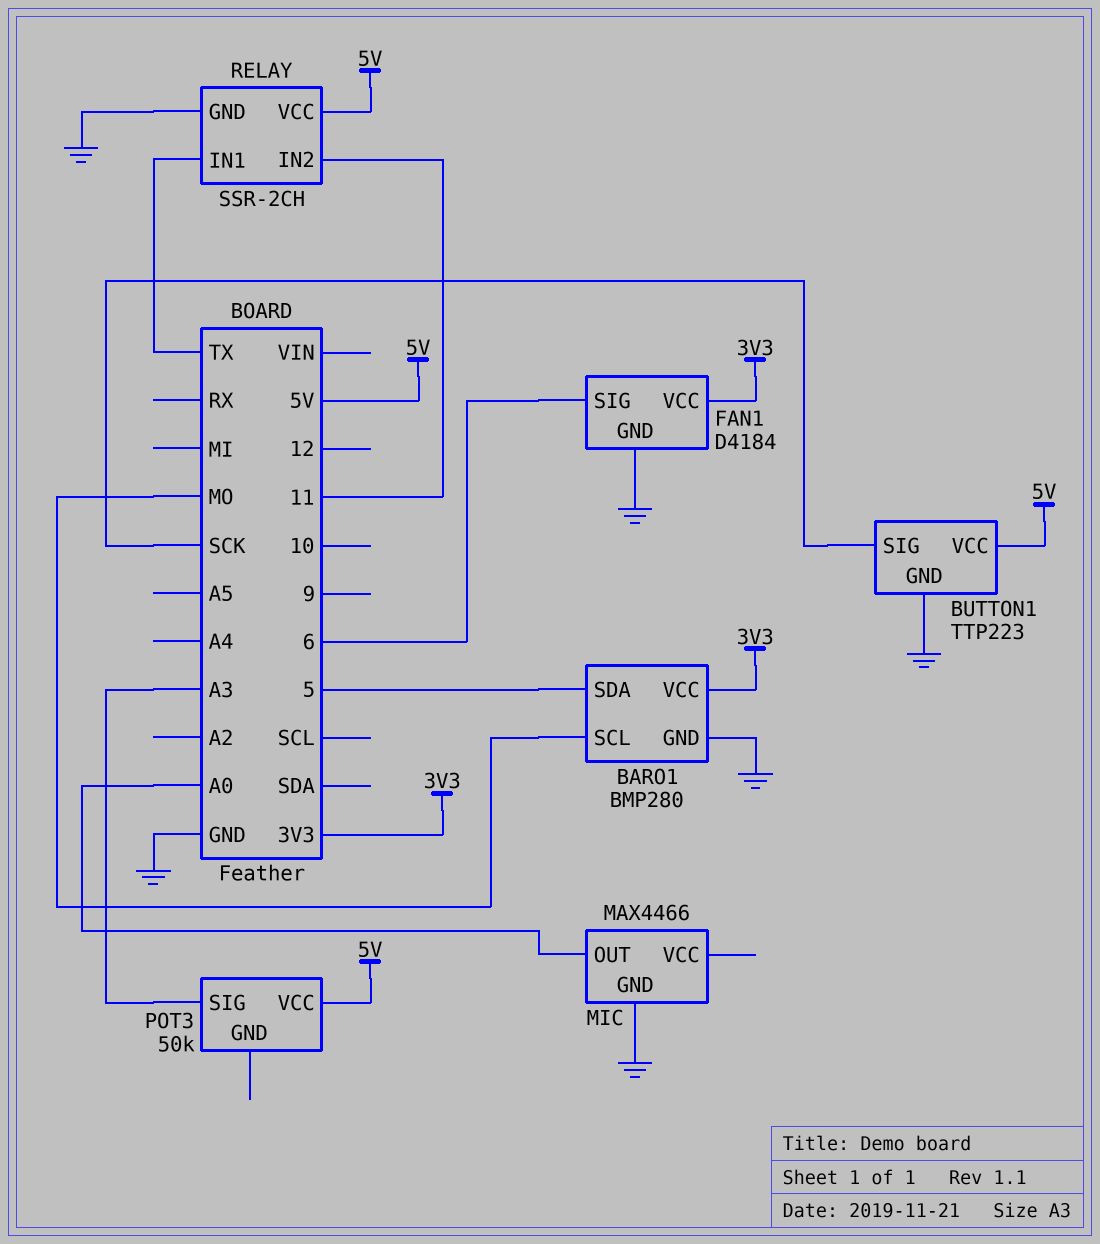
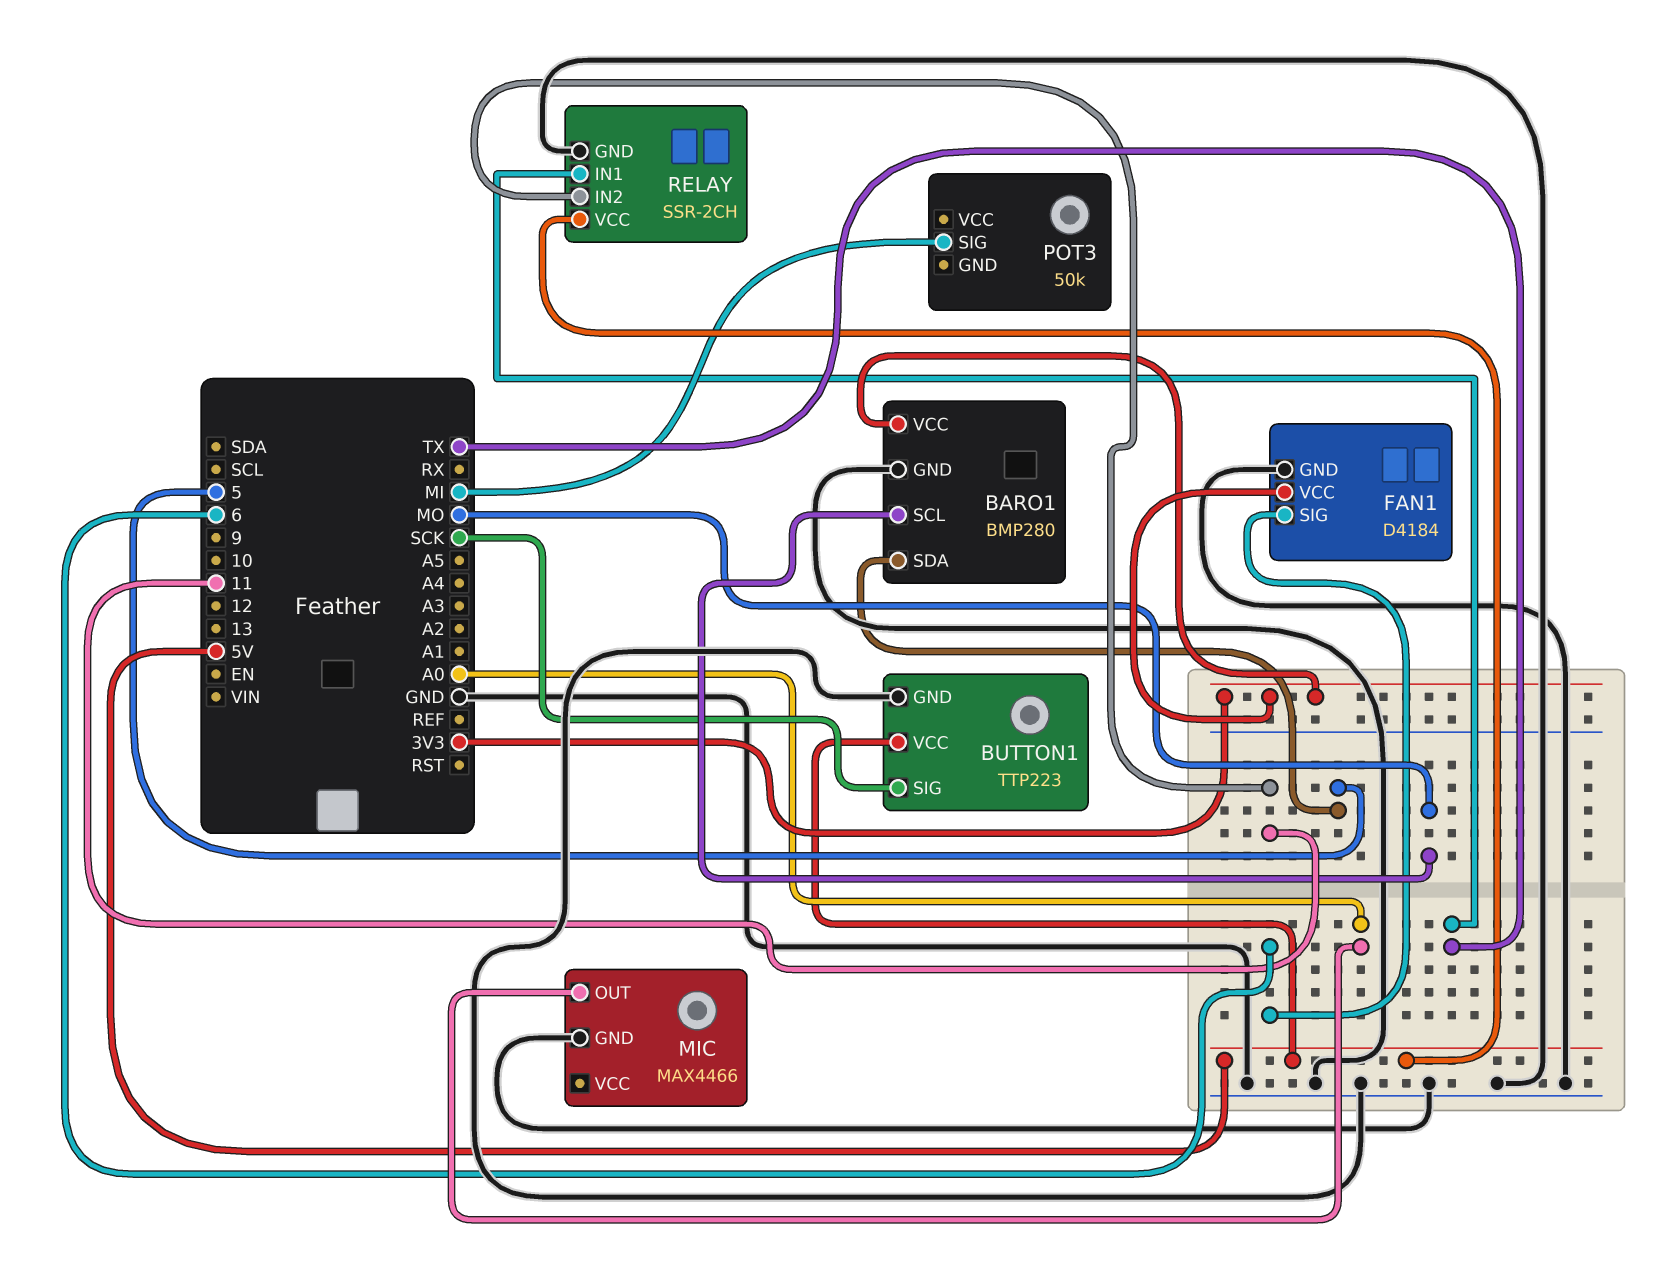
POT3 pin SIG: A3 -> MI
POT3 pin VCC: 5V -> none

